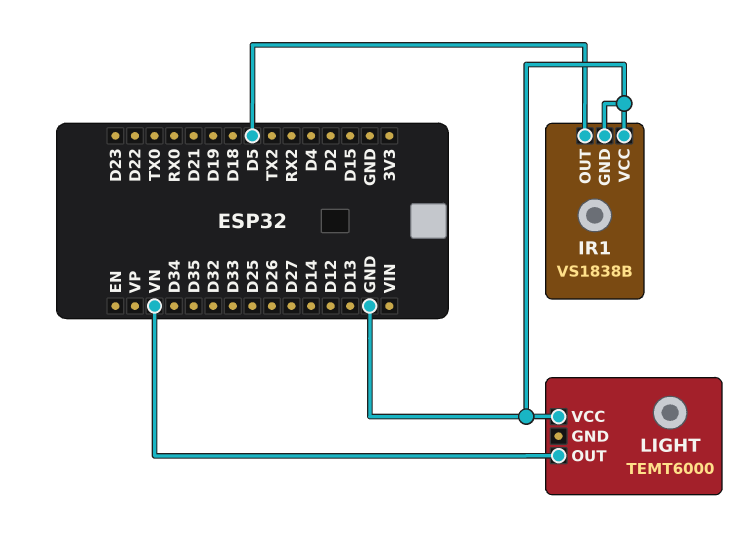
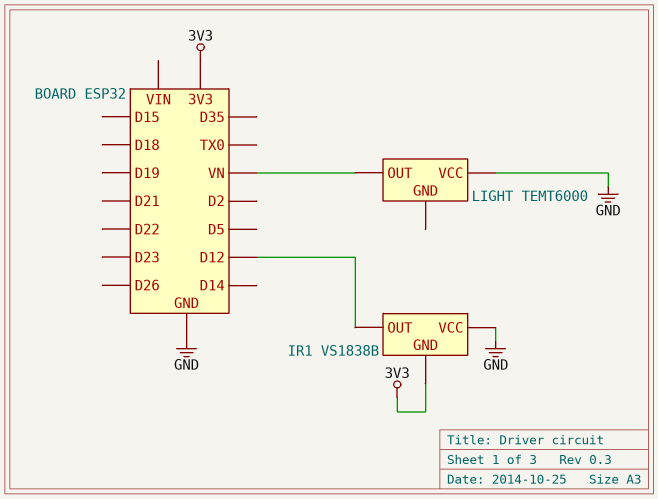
IR1 pin GND: GND -> 3V3
IR1 pin OUT: D5 -> D12

